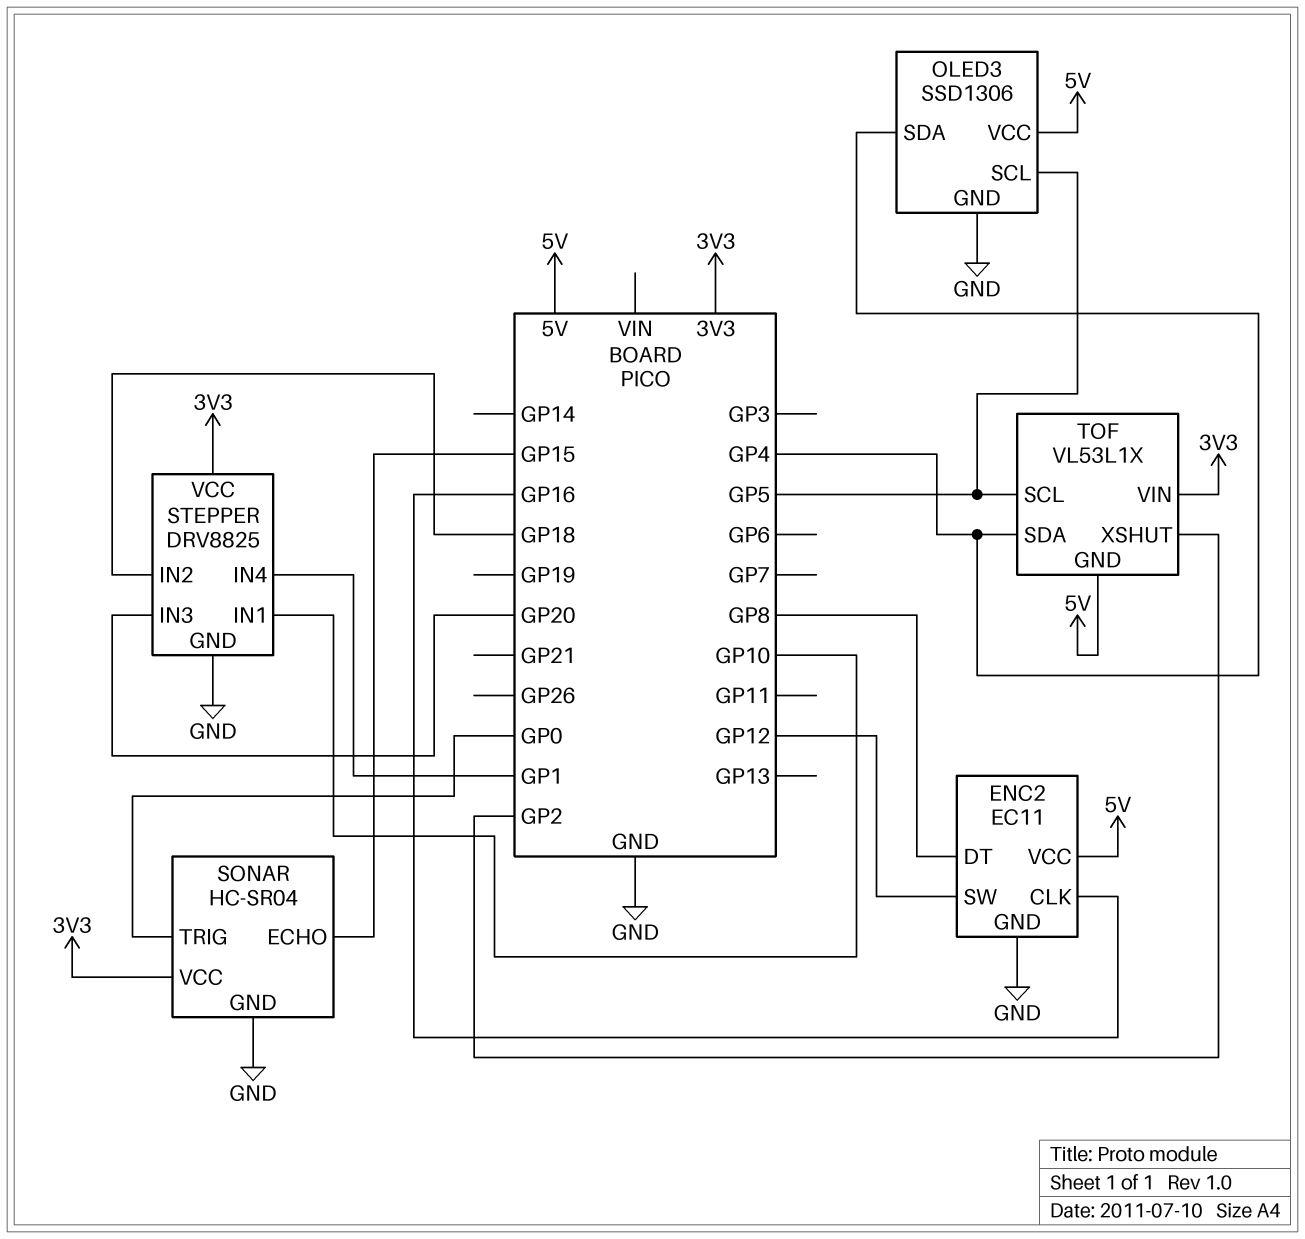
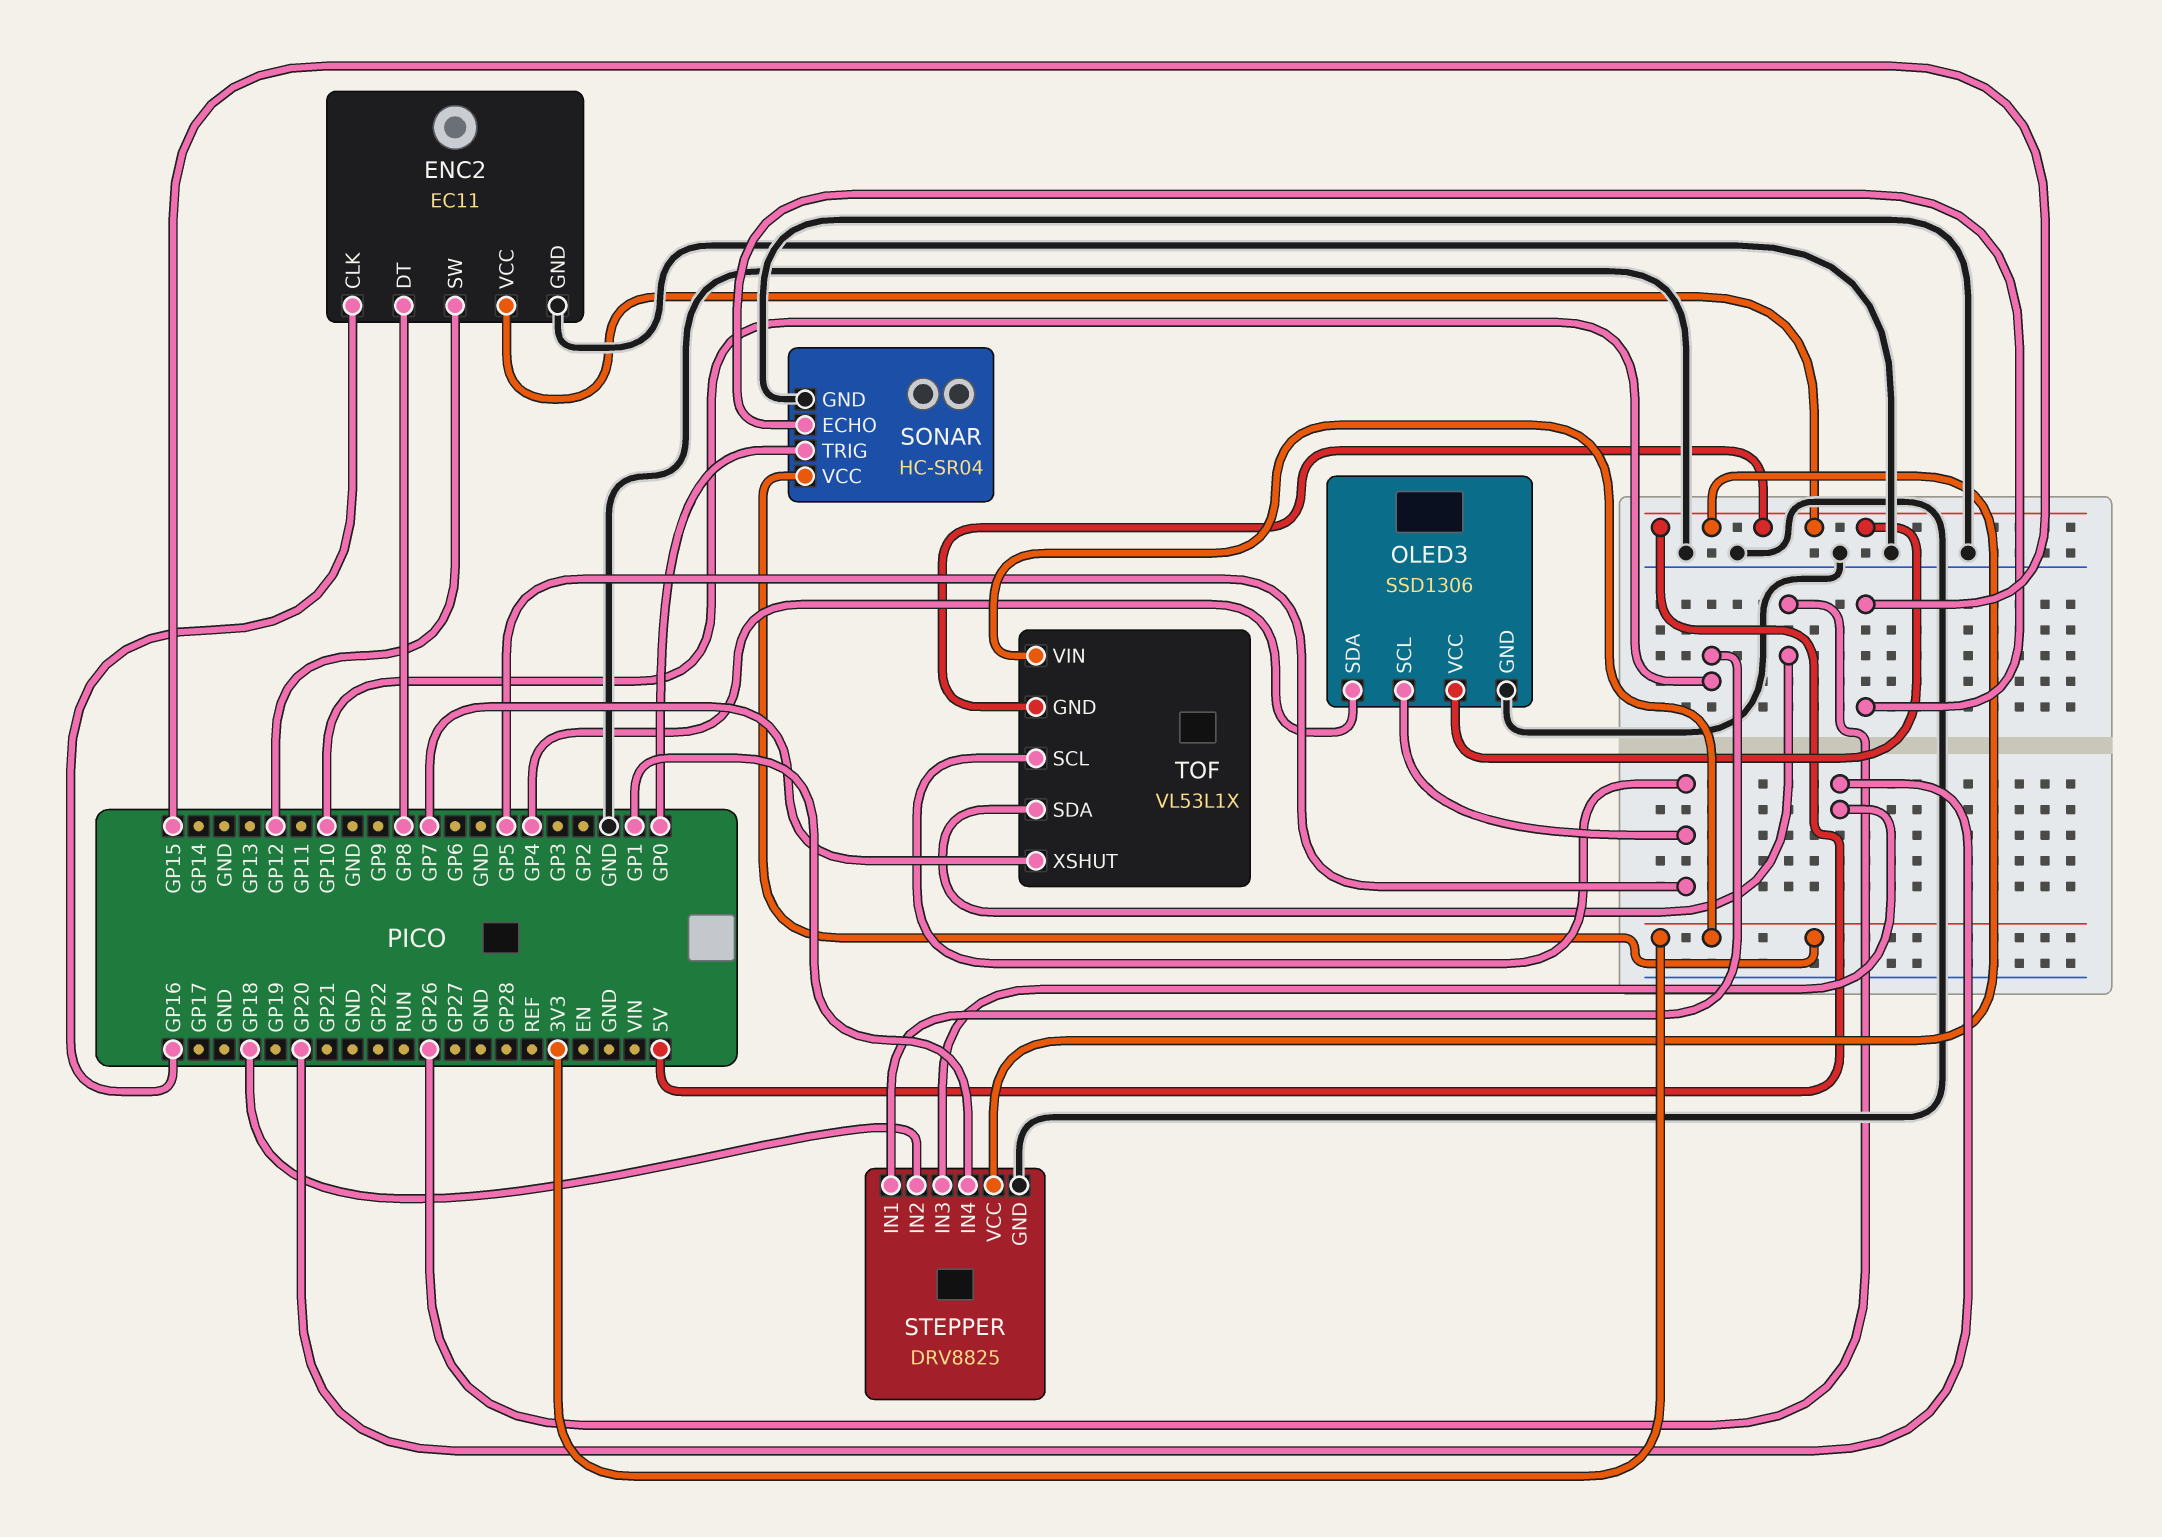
STEPPER pin VCC: 3V3 -> 5V
TOF pin SDA: GP4 -> GP26
TOF pin XSHUT: GP2 -> GP7

